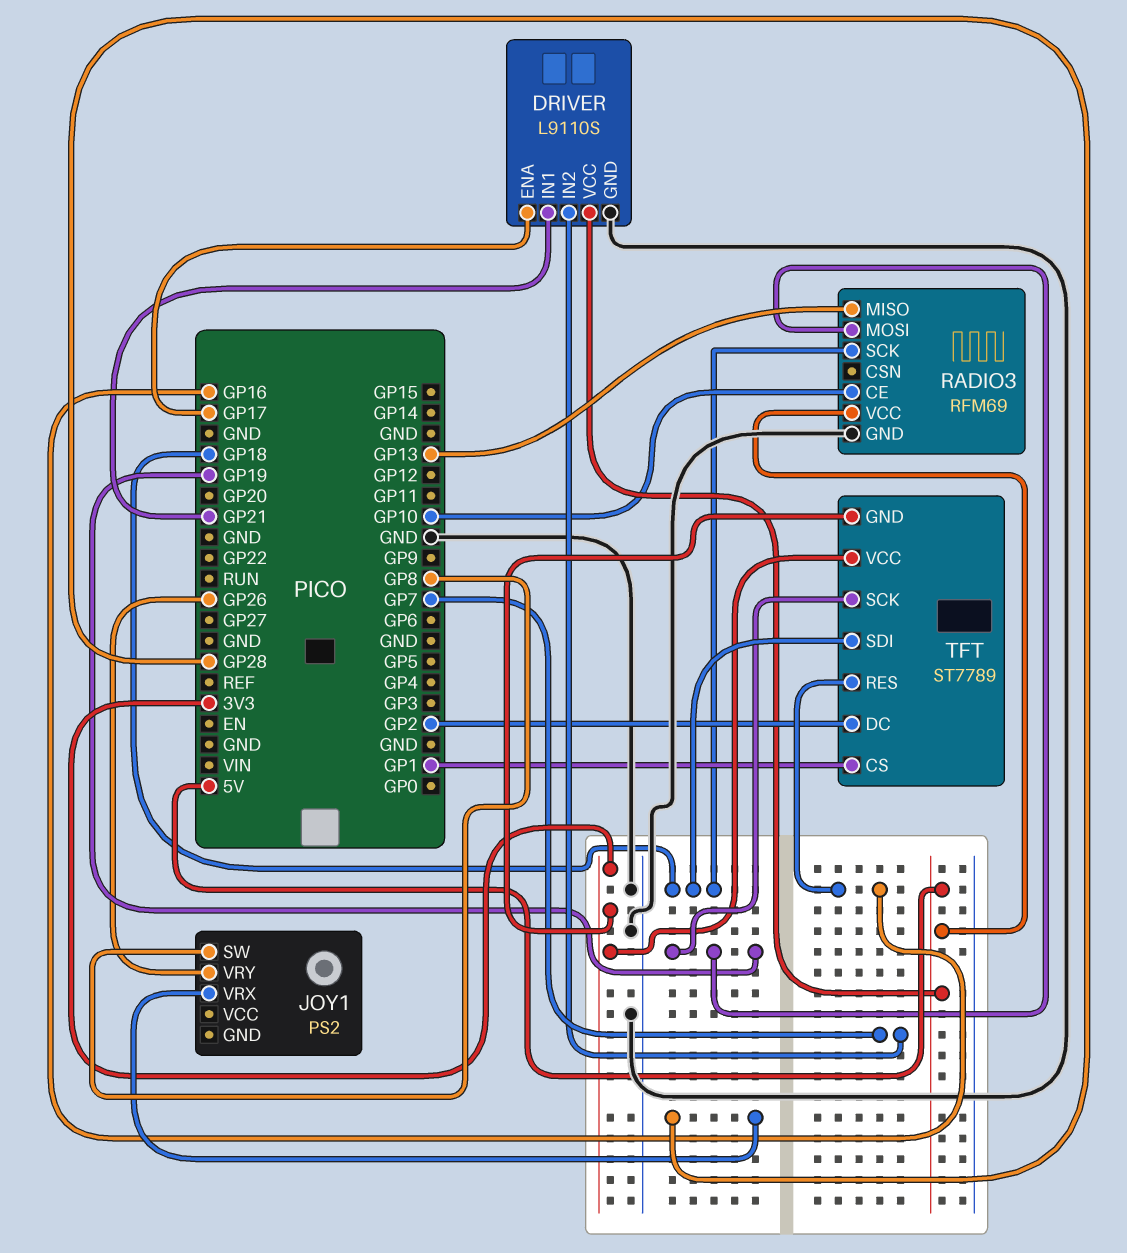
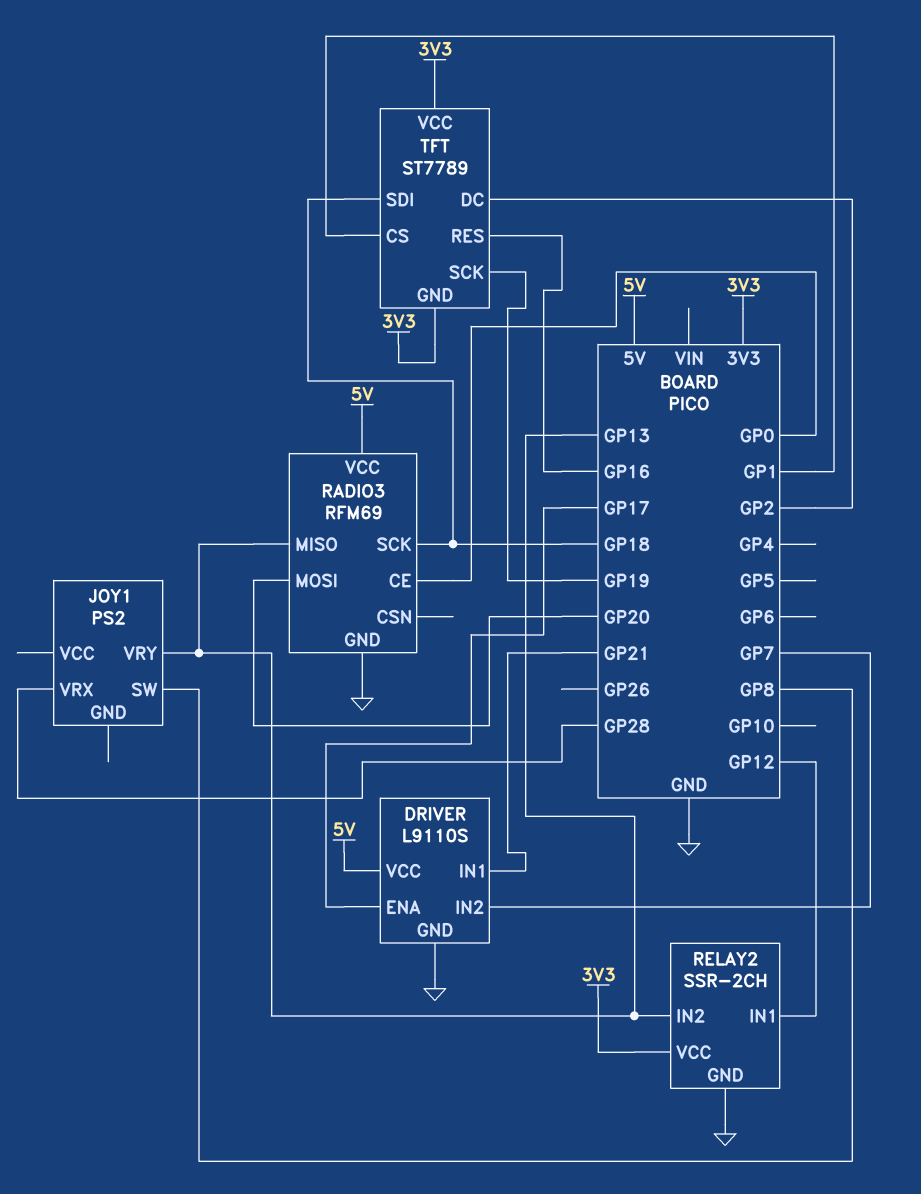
JOY1 pin VRY: GP26 -> GP13
RADIO3 pin CE: GP10 -> GP0
RADIO3 pin MOSI: GP19 -> GP20
RELAY2: none -> SSR-2CH
RELAY2 pin GND: none -> GND
RELAY2 pin IN1: none -> GP12
RELAY2 pin IN2: none -> GP13
RELAY2 pin VCC: none -> 3V3

